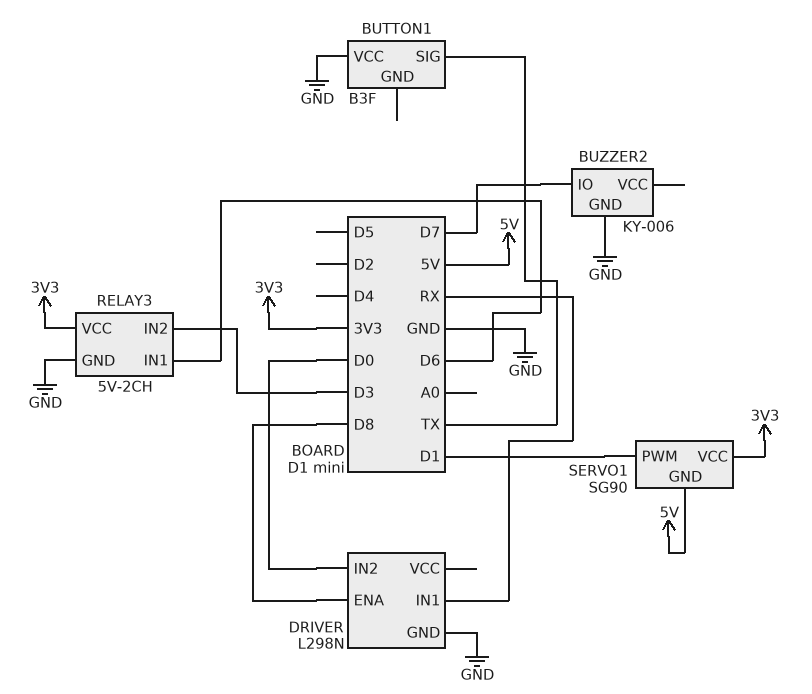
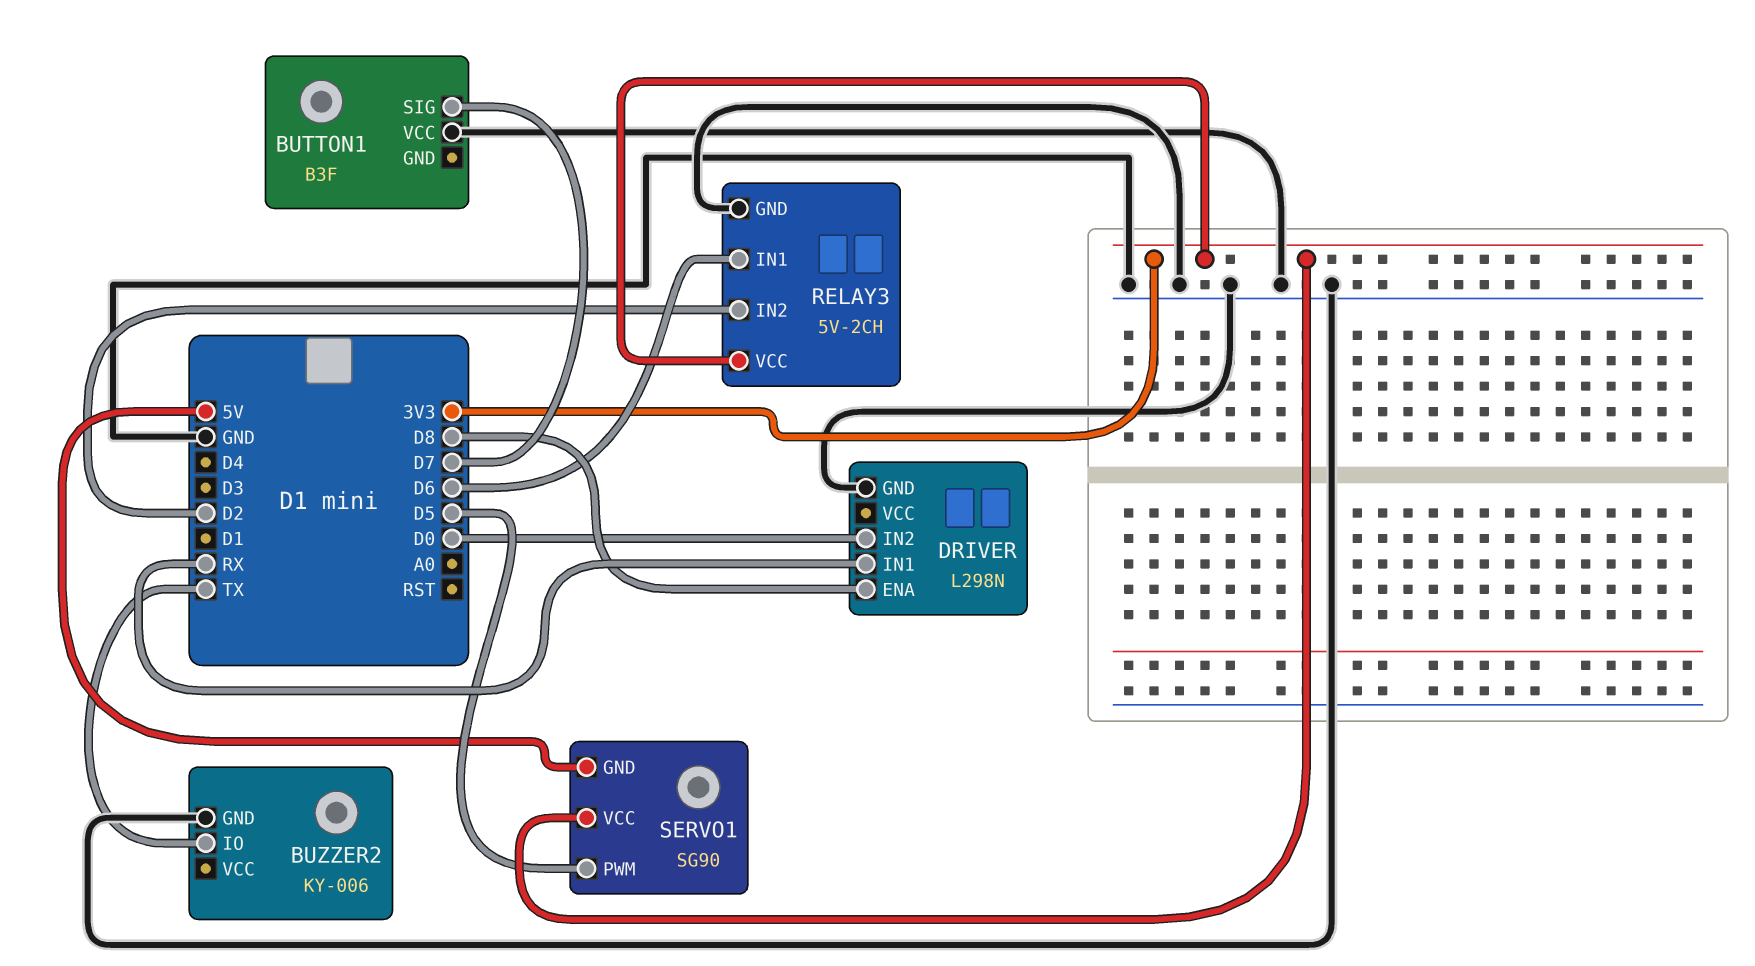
BUTTON1 pin SIG: TX -> D7
BUZZER2 pin IO: D7 -> TX
RELAY3 pin IN2: D3 -> D2
SERVO1 pin PWM: D1 -> D5

